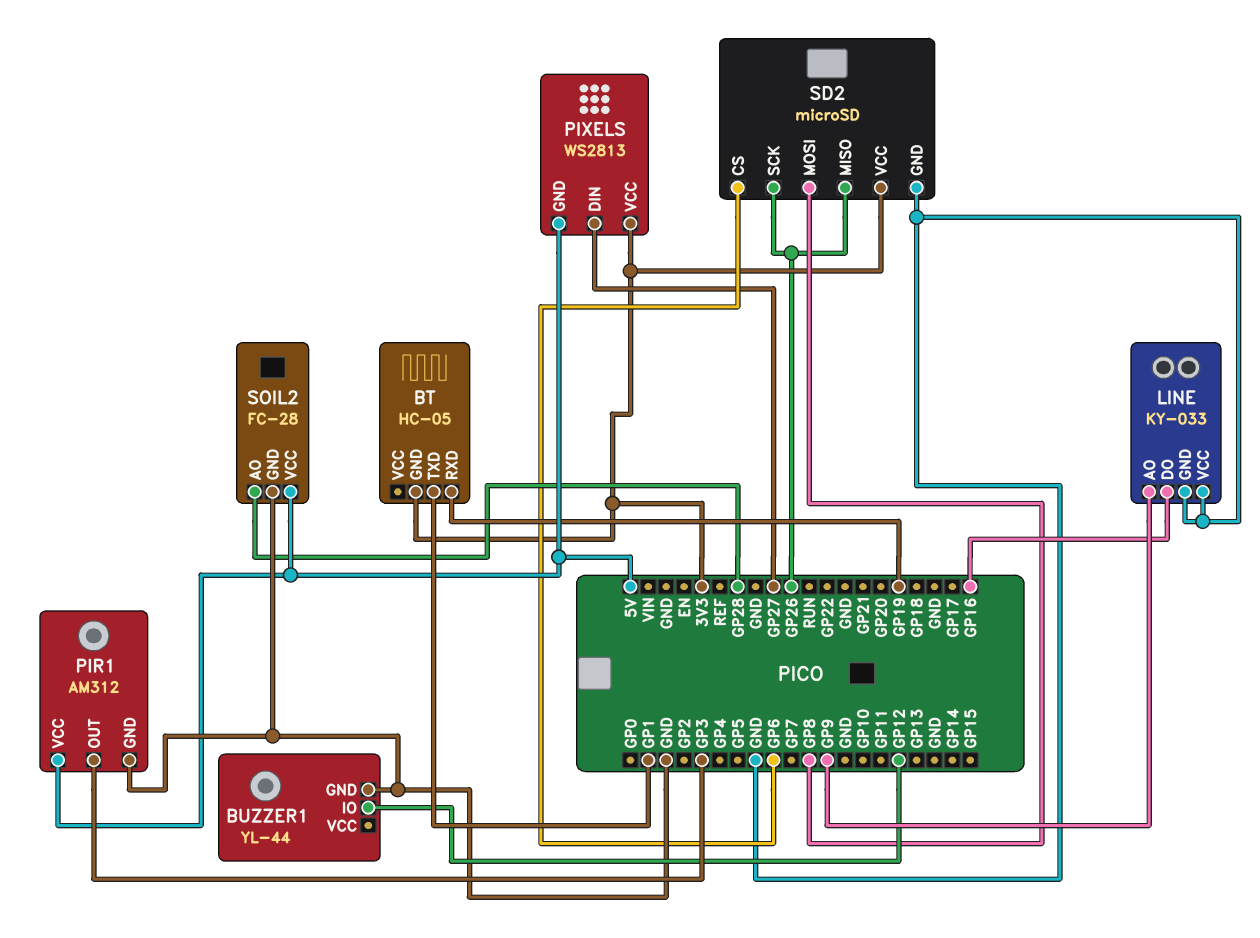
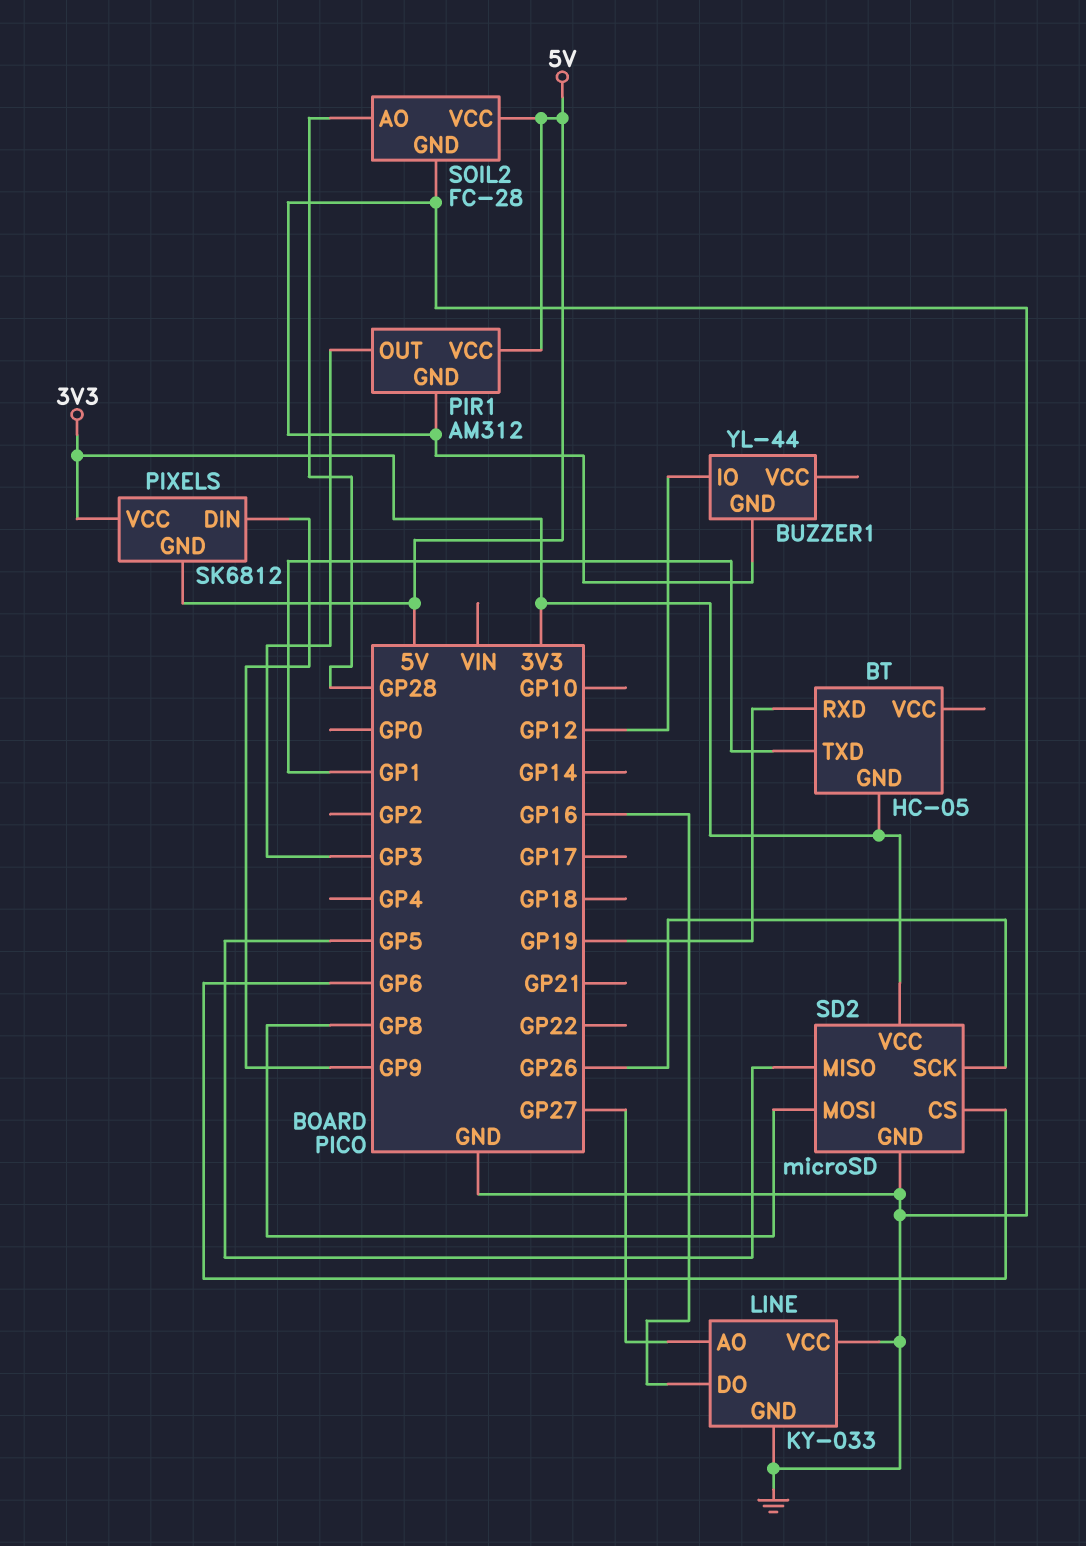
LINE pin AO: GP9 -> GP27
PIXELS: WS2813 -> SK6812
PIXELS pin DIN: GP27 -> GP9
SD2 pin MISO: GP26 -> GP5

